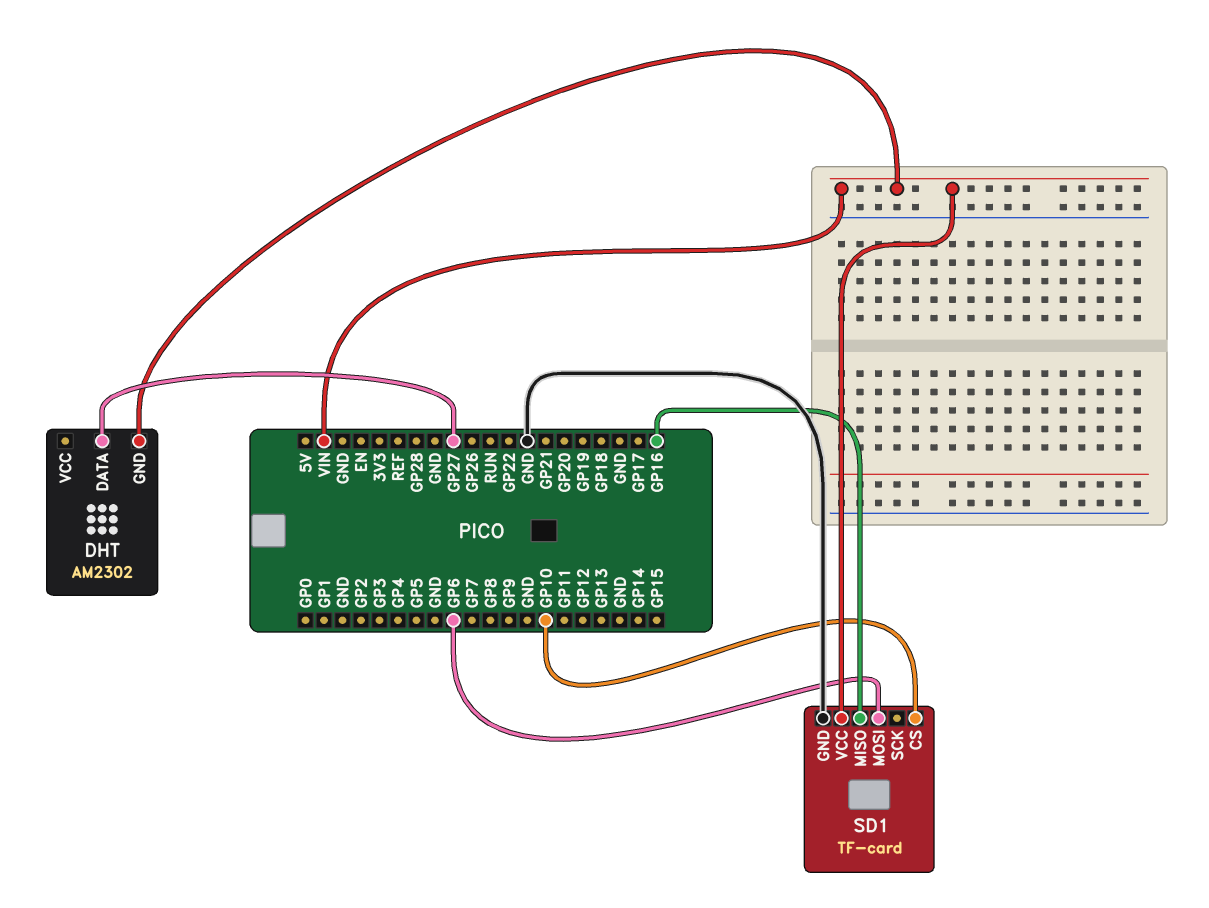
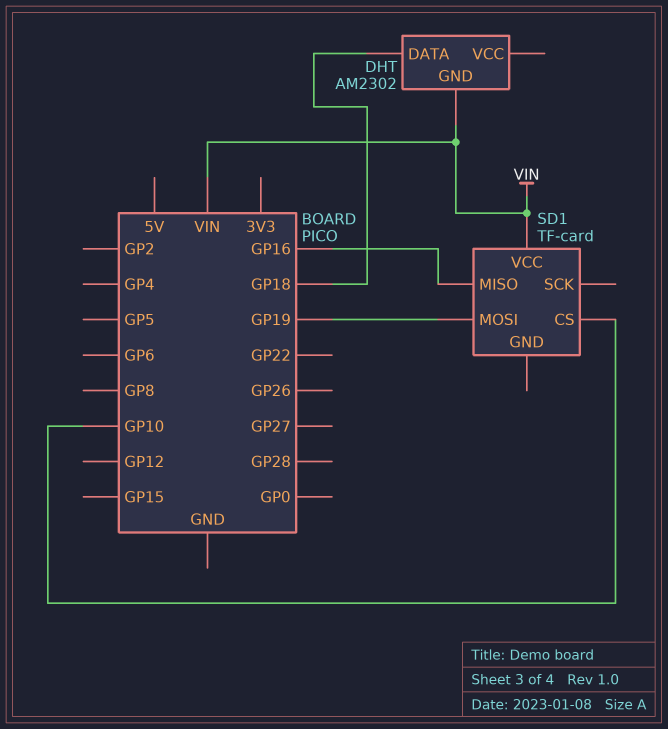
DHT pin DATA: GP27 -> GP18
SD1 pin GND: GND -> none
SD1 pin MOSI: GP6 -> GP19

